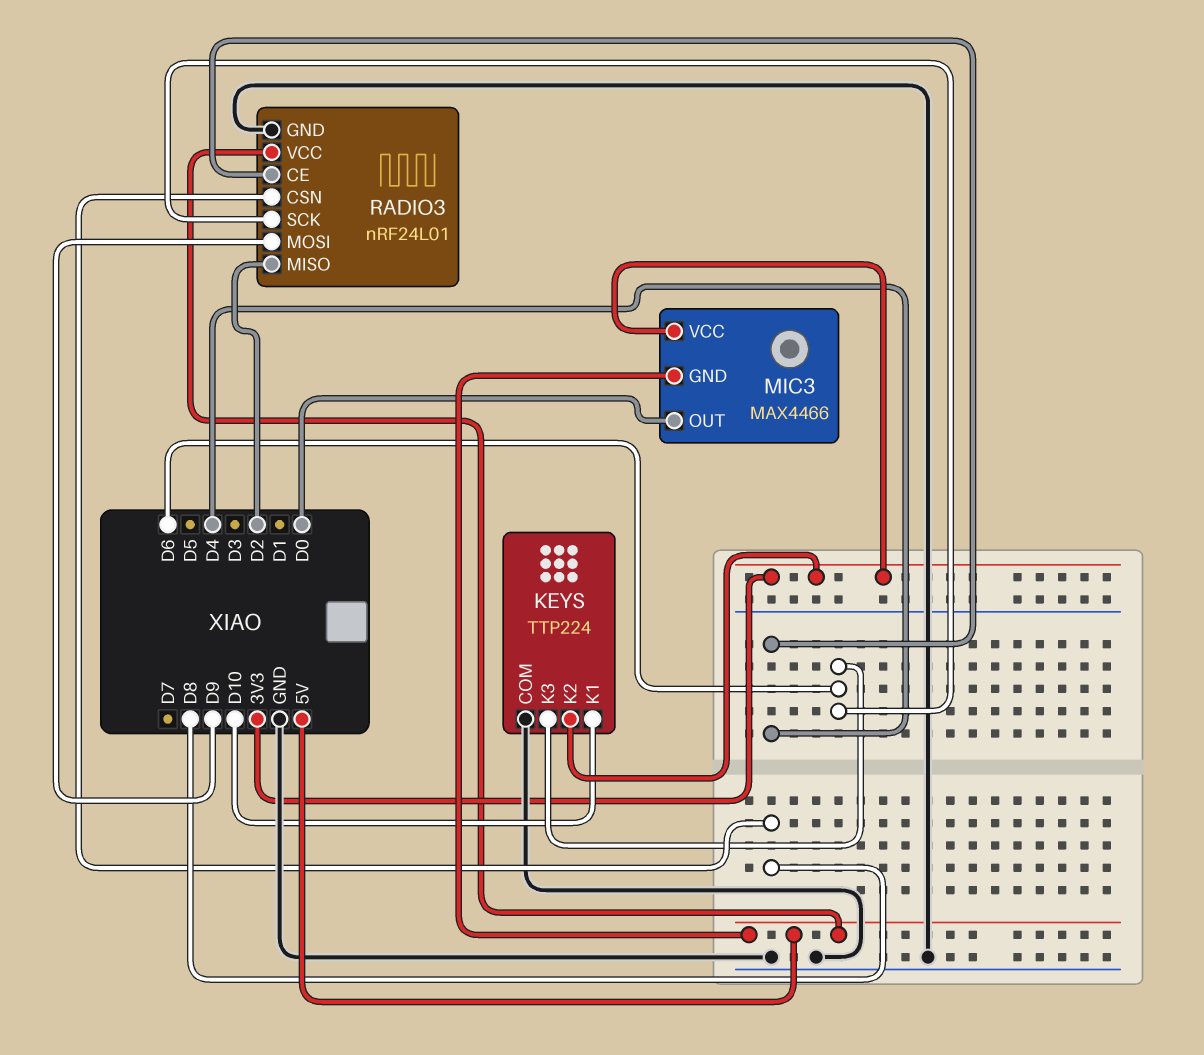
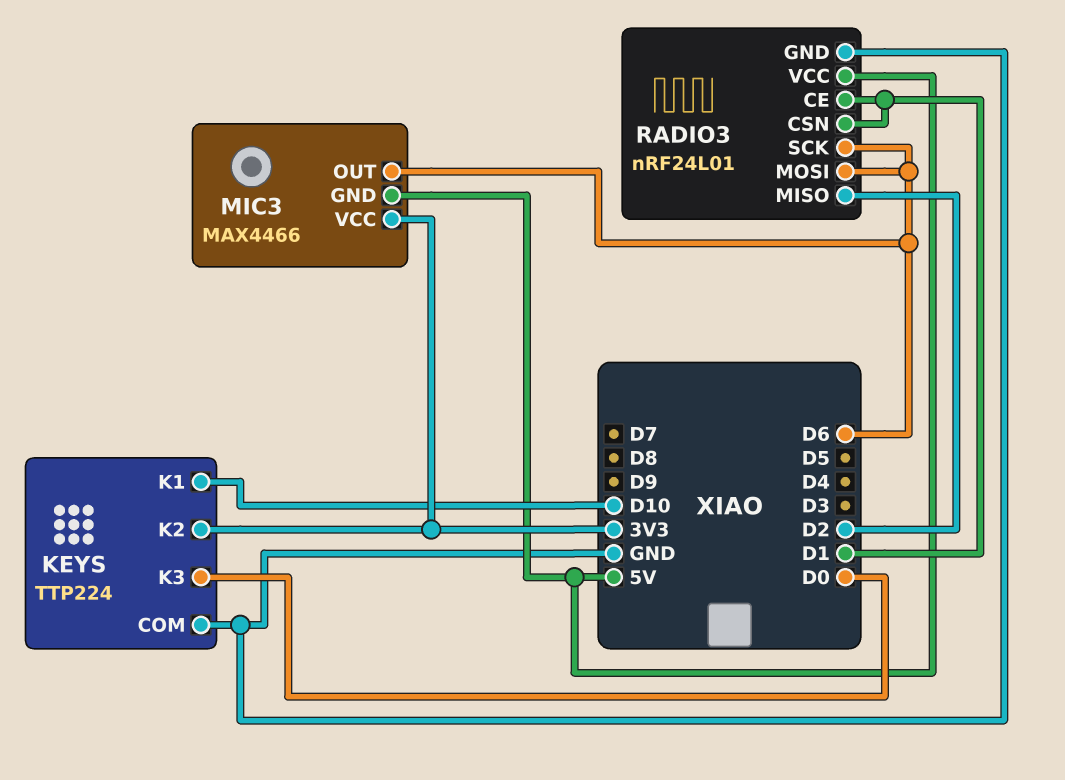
KEYS pin K3: D6 -> D0
MIC3 pin OUT: D0 -> D6
RADIO3 pin CE: D4 -> D1
RADIO3 pin CSN: D8 -> D1
RADIO3 pin MOSI: D9 -> D6

